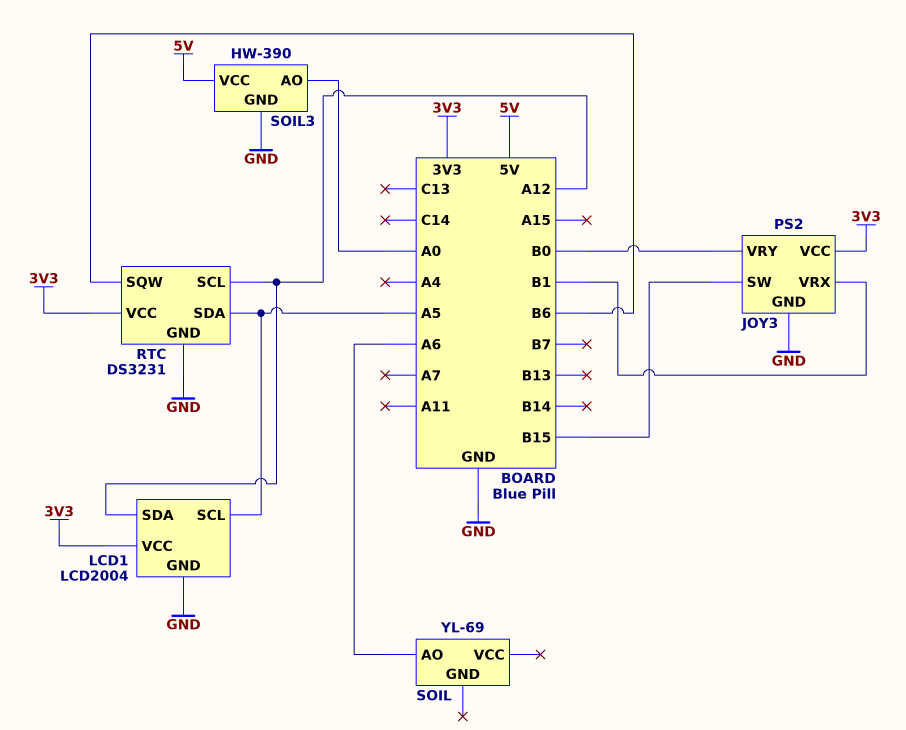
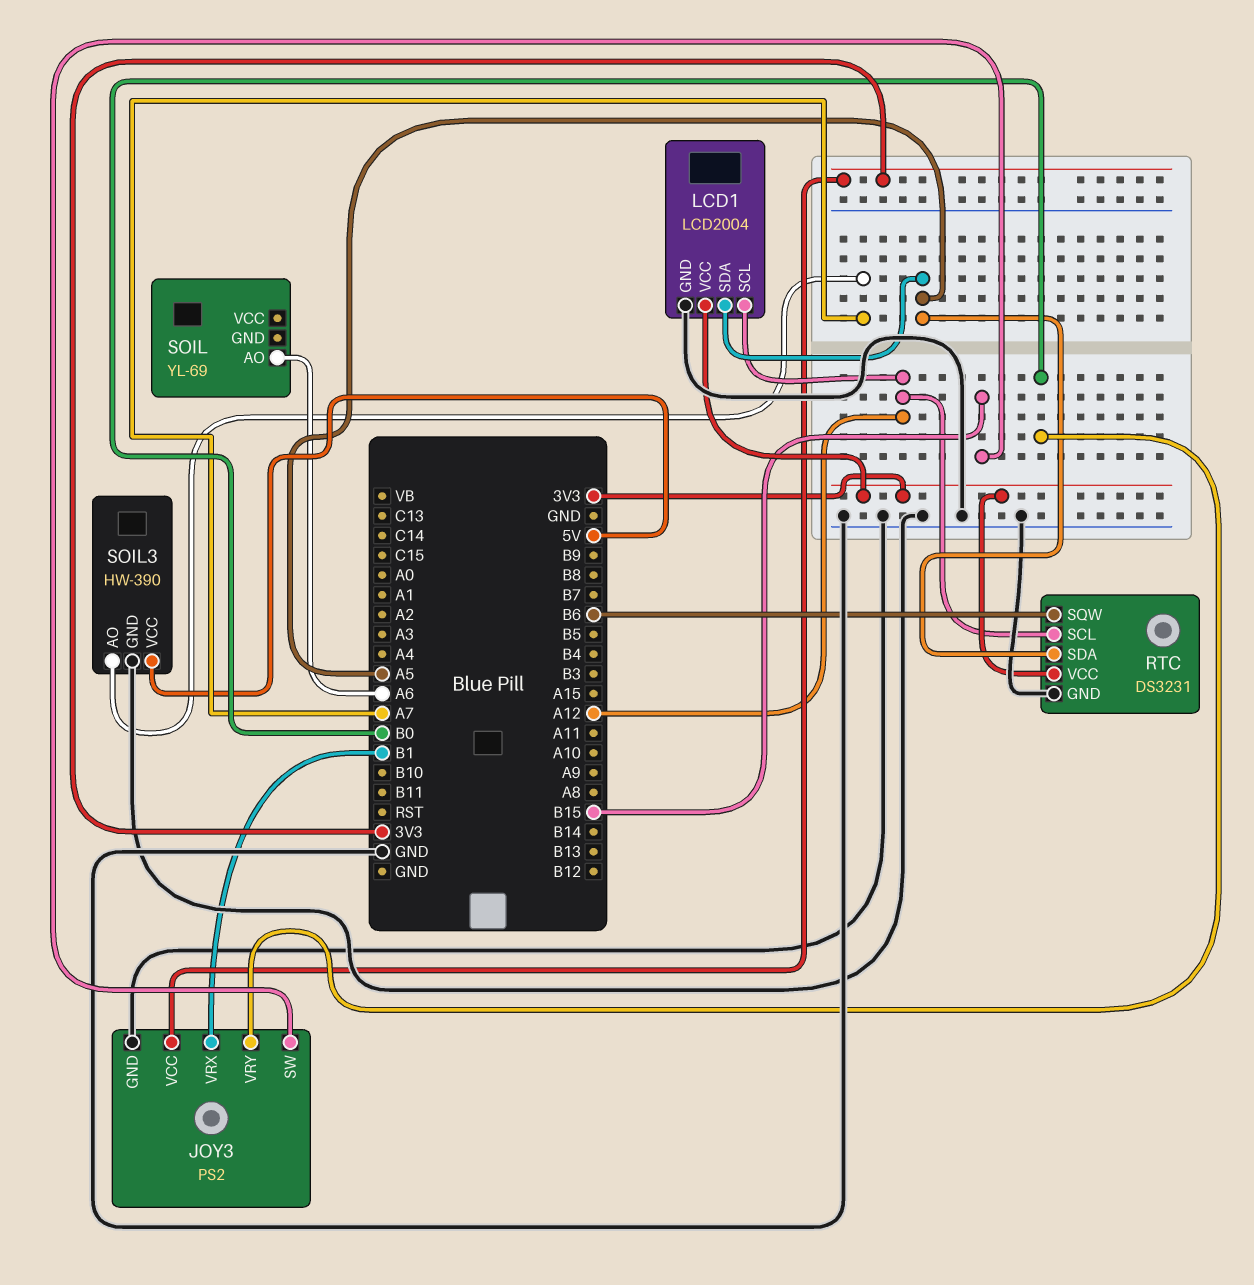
LCD1 pin SCL: A5 -> A12
LCD1 pin SDA: A12 -> A5
SOIL3 pin AO: A0 -> A7

